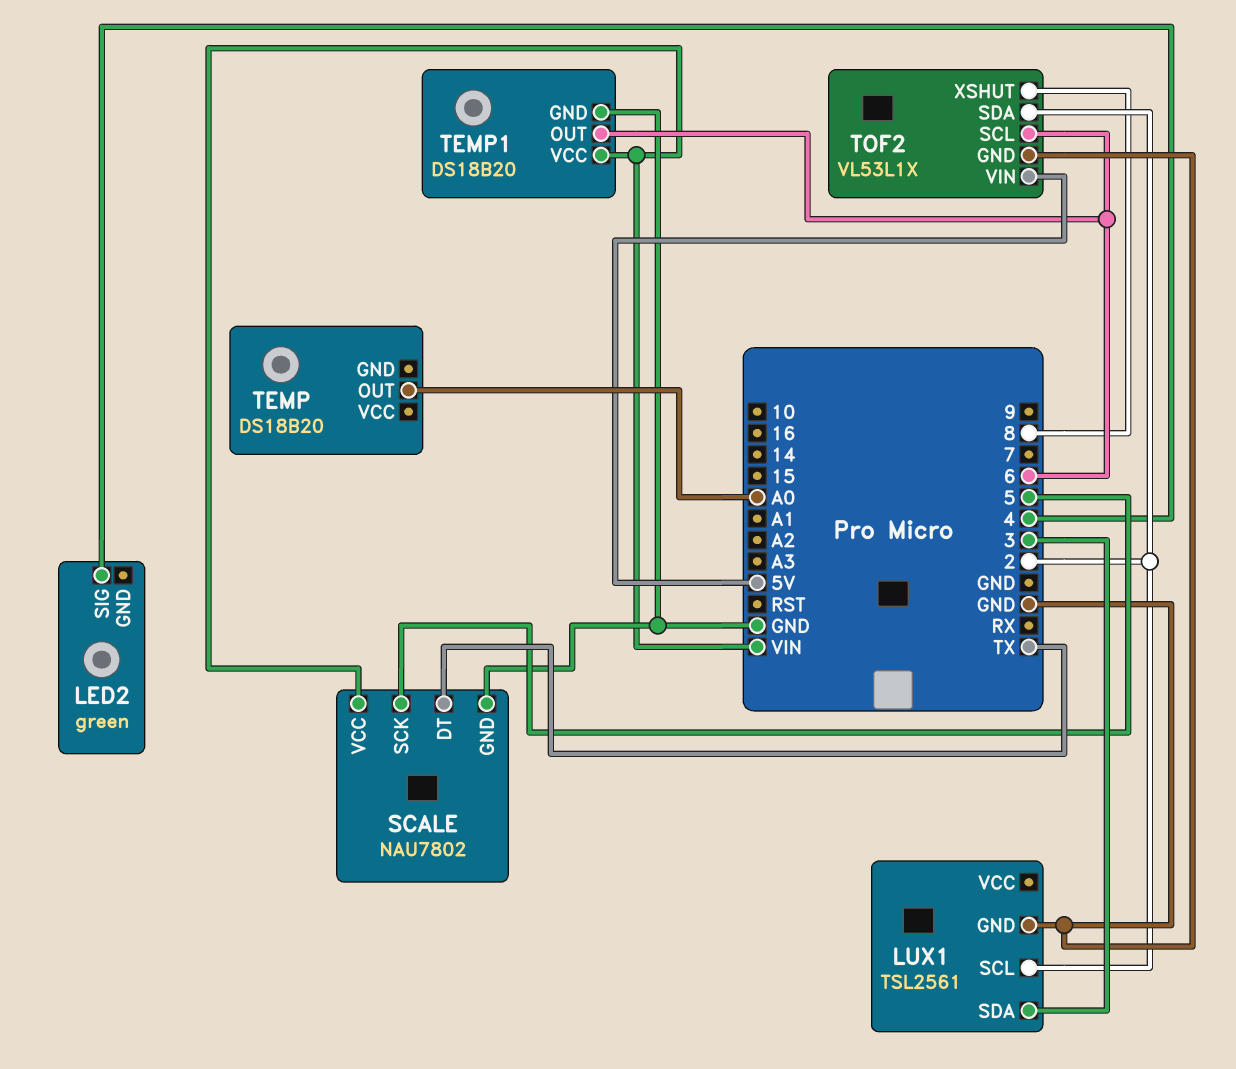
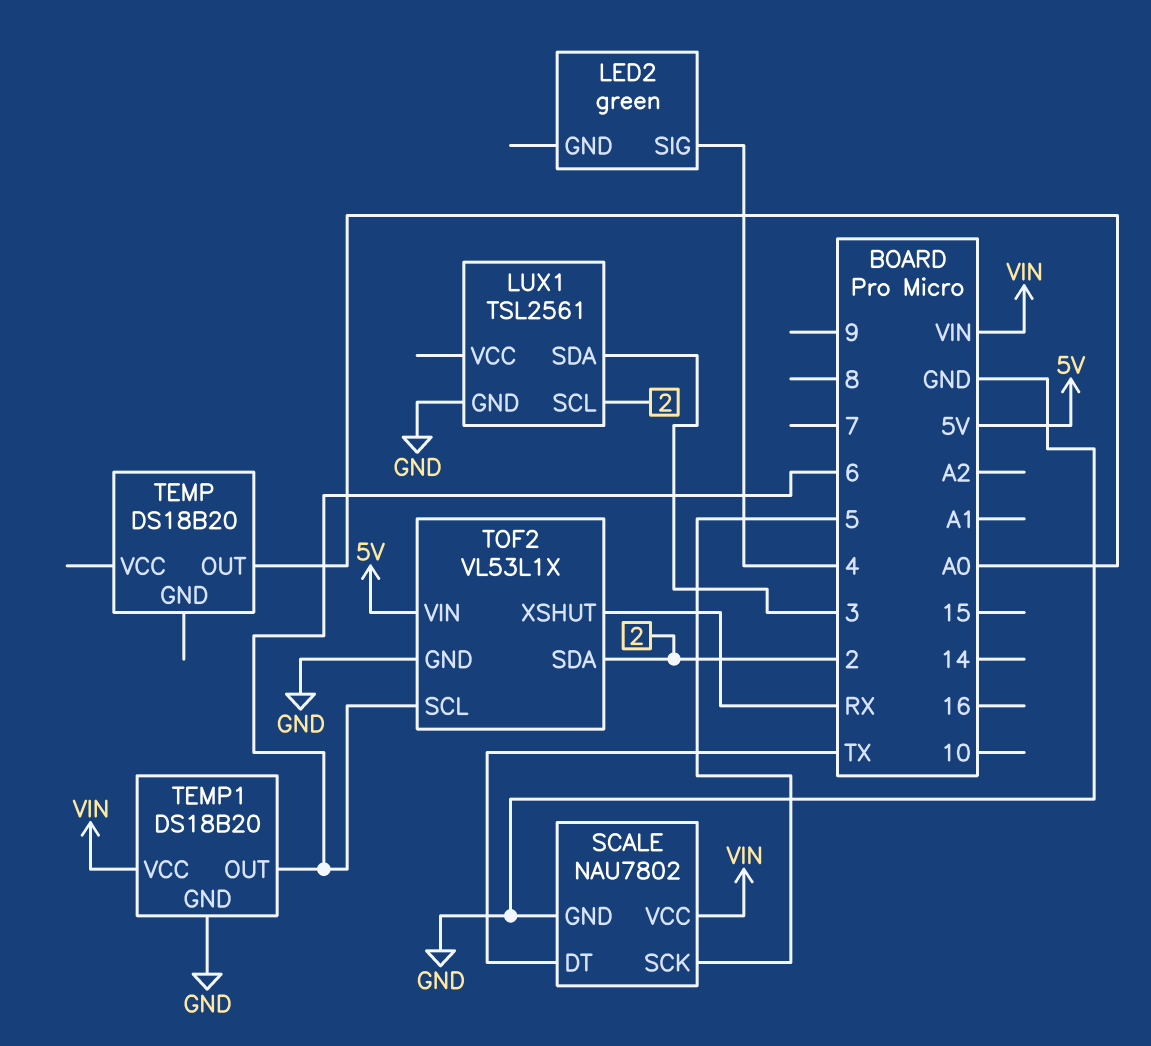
TOF2 pin XSHUT: 8 -> RX

